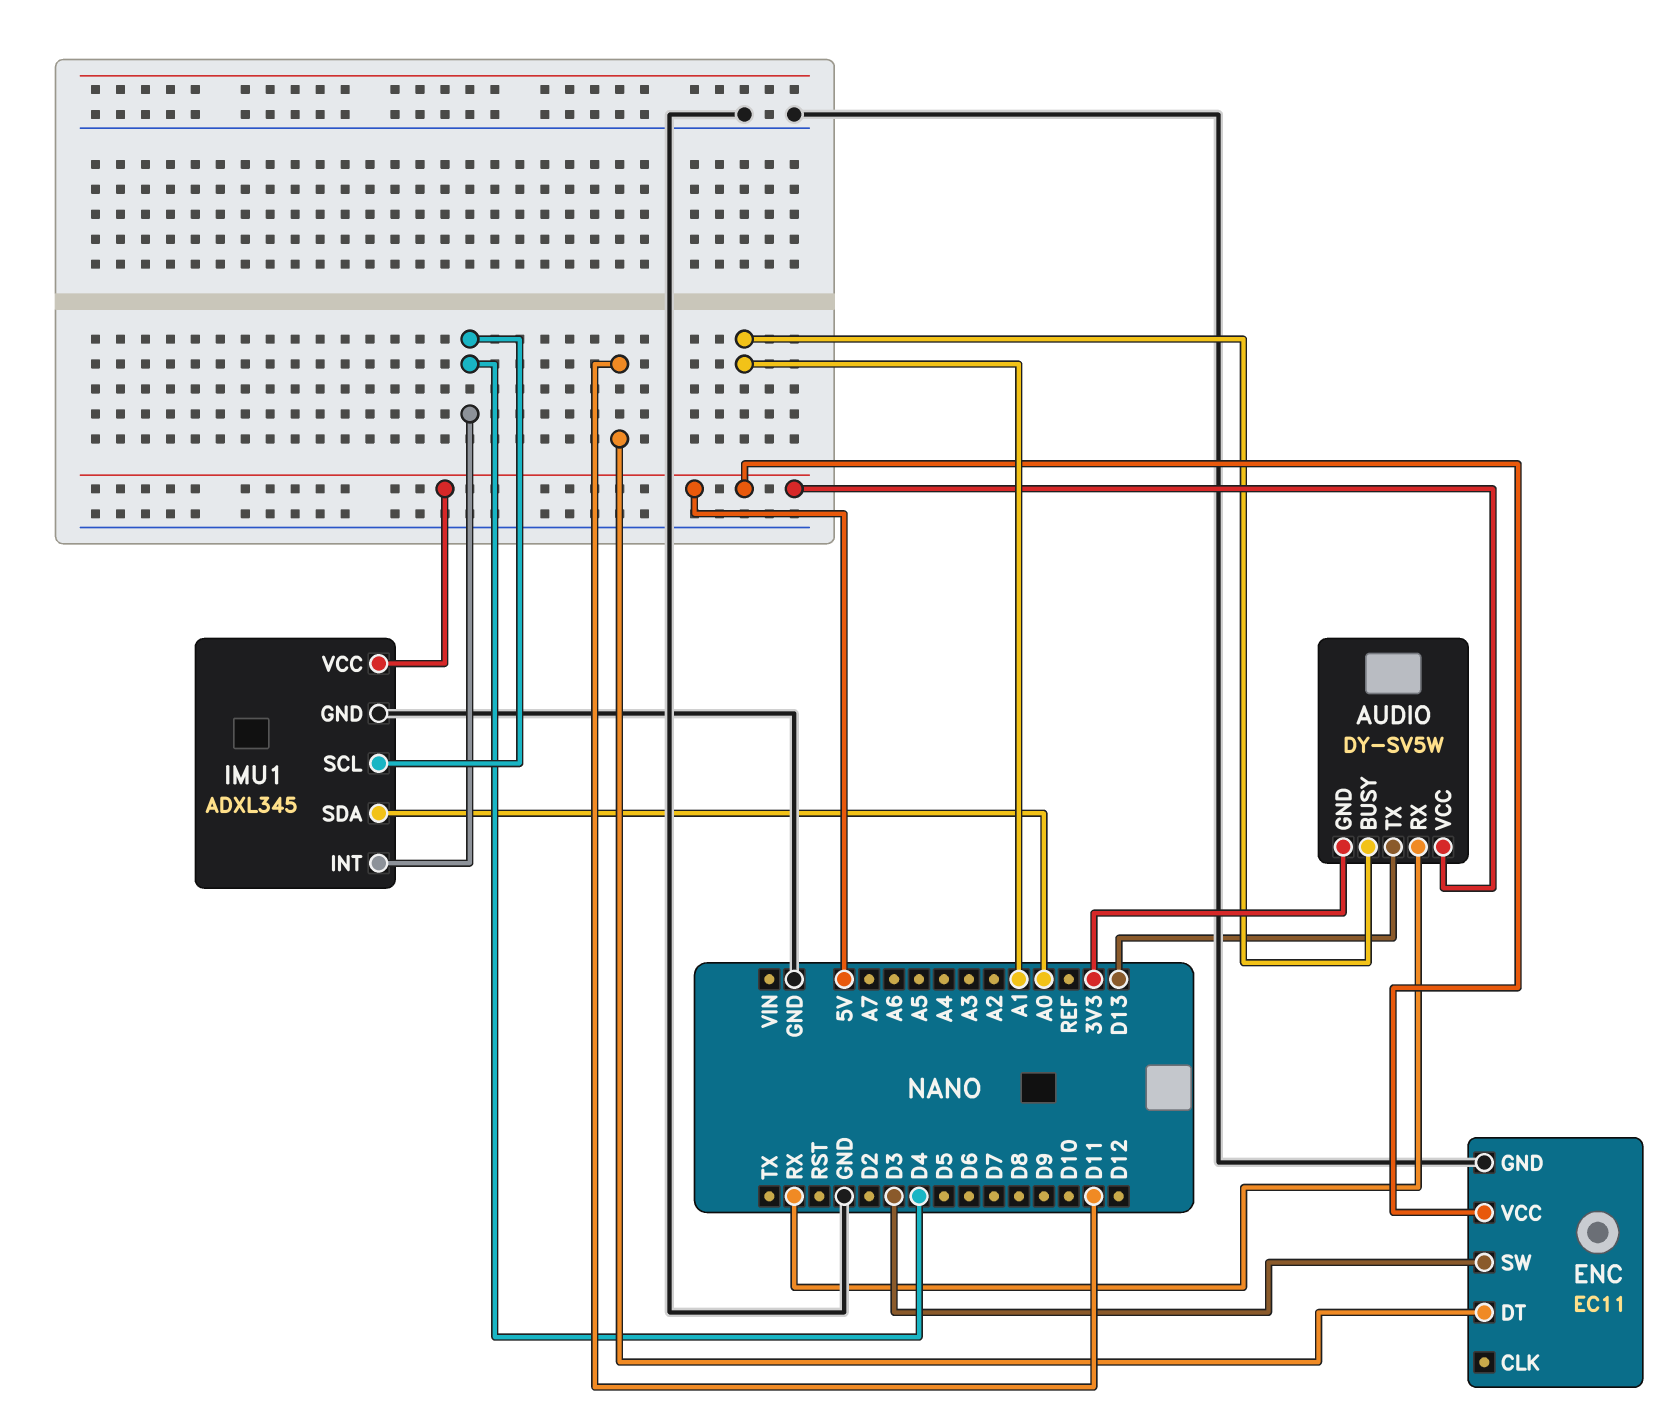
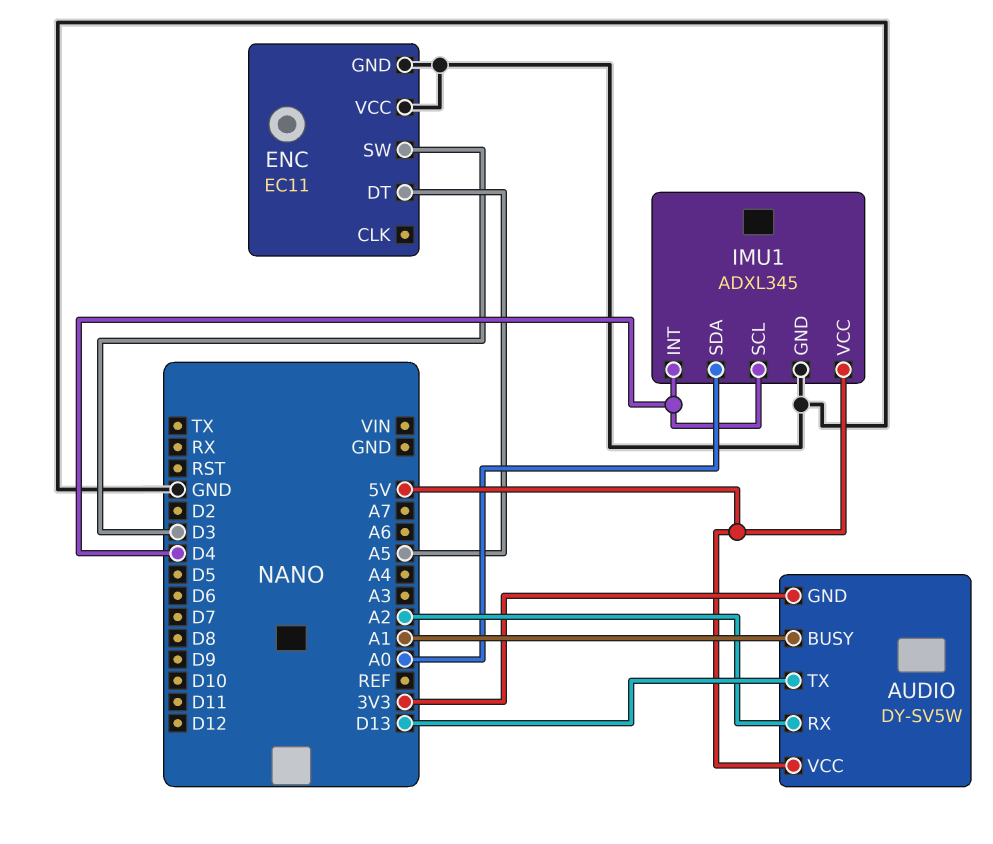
AUDIO pin RX: RX -> A2
ENC pin DT: D11 -> A5
ENC pin VCC: 5V -> GND

